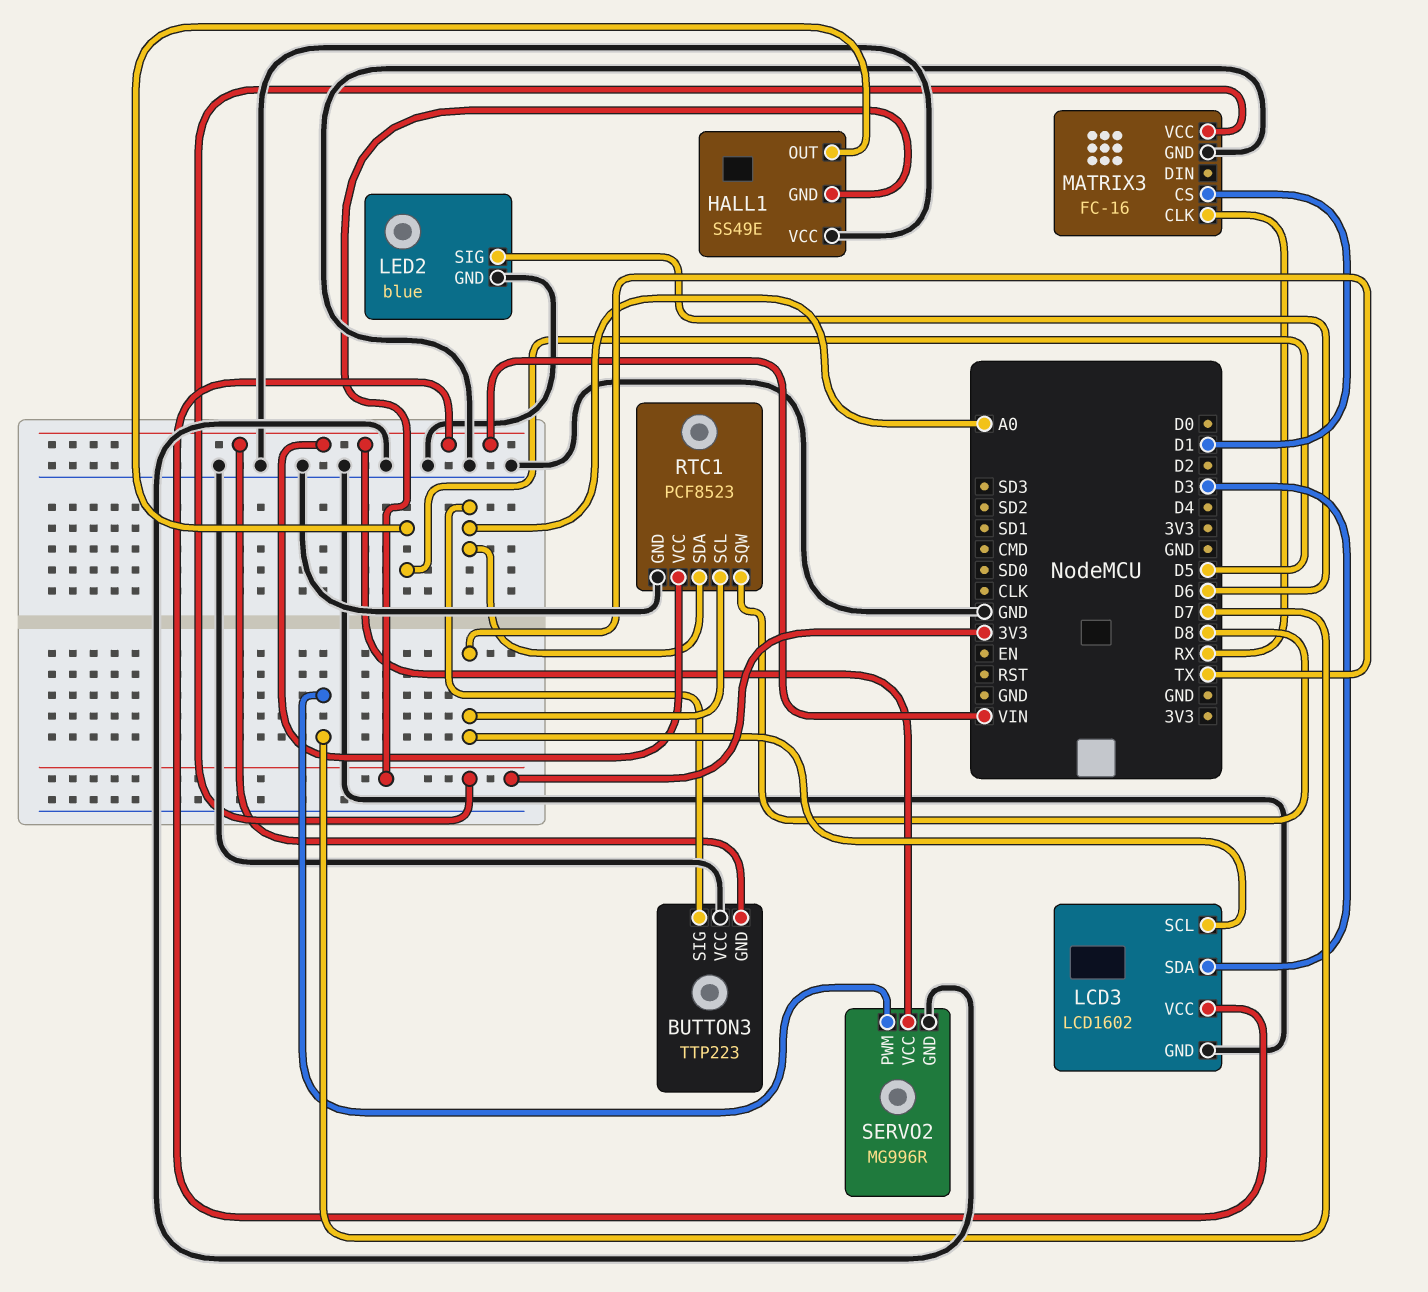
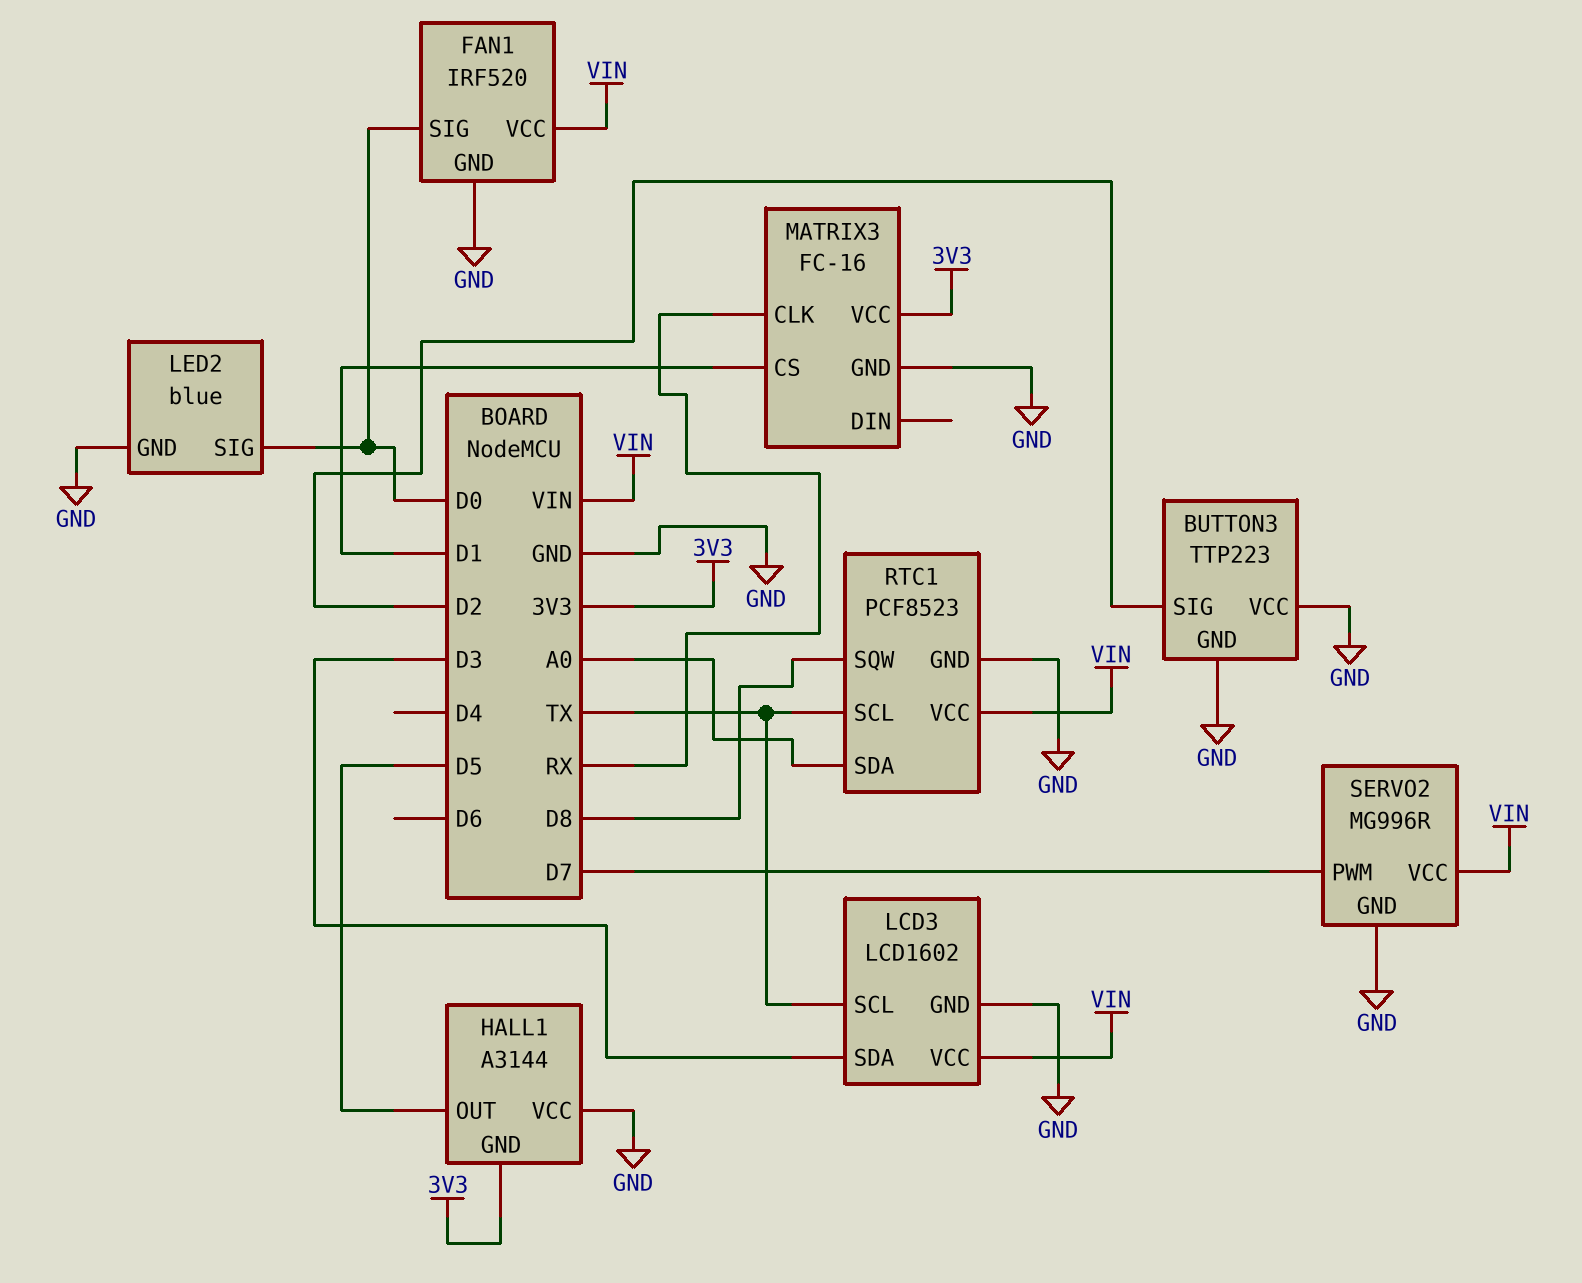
BUTTON3 pin GND: VIN -> GND
BUTTON3 pin SIG: A0 -> D2
FAN1: none -> IRF520
FAN1 pin GND: none -> GND
FAN1 pin SIG: none -> D0
FAN1 pin VCC: none -> VIN
HALL1: SS49E -> A3144
LED2 pin SIG: D6 -> D0

